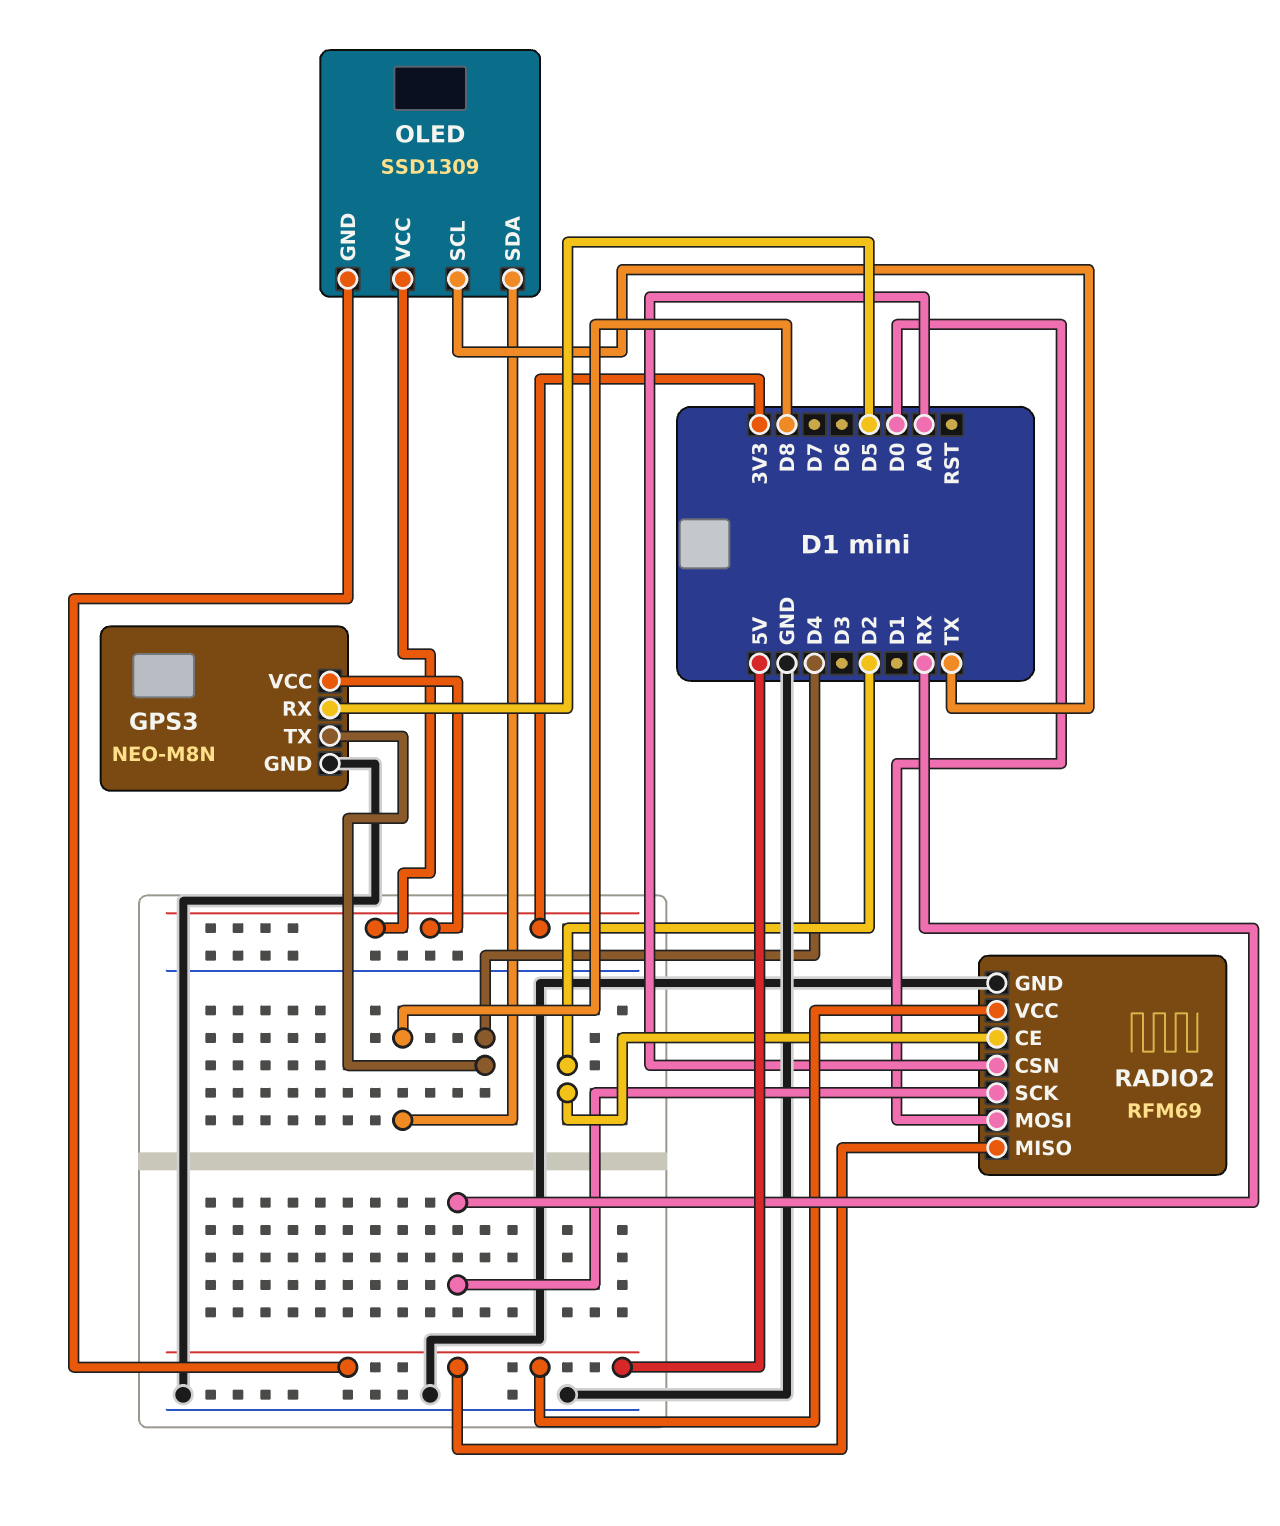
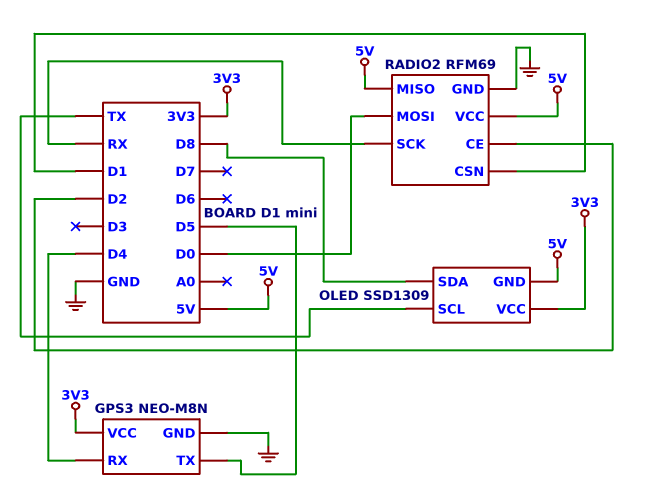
GPS3 pin RX: D5 -> D4
GPS3 pin TX: D4 -> D5
RADIO2 pin CSN: A0 -> D1

